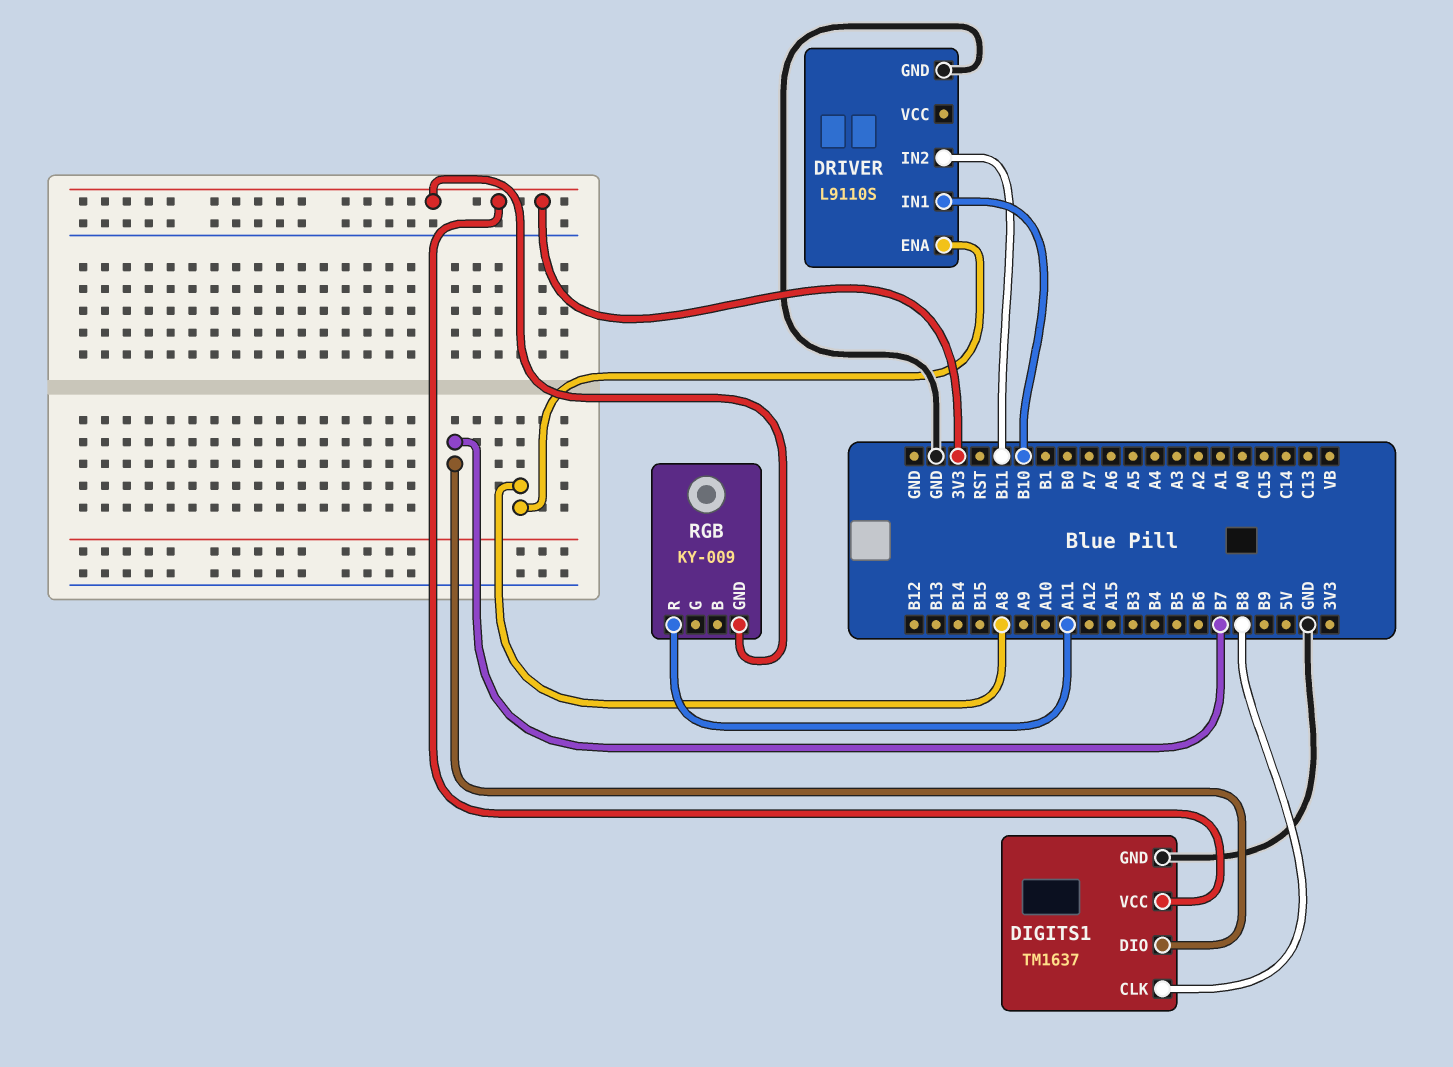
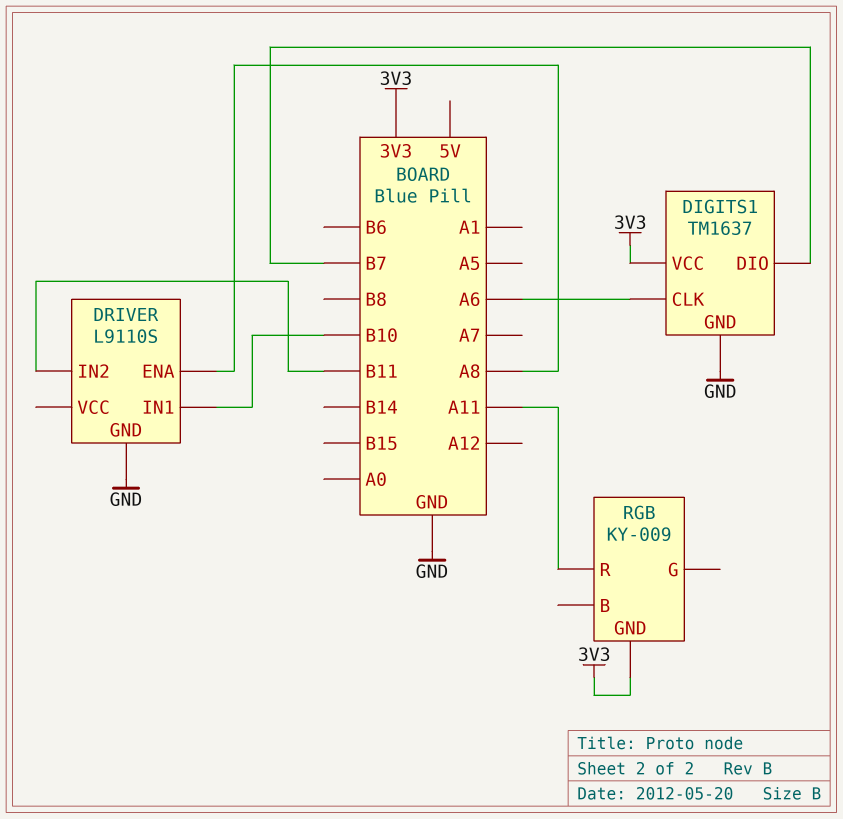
DIGITS1 pin CLK: B8 -> A6

